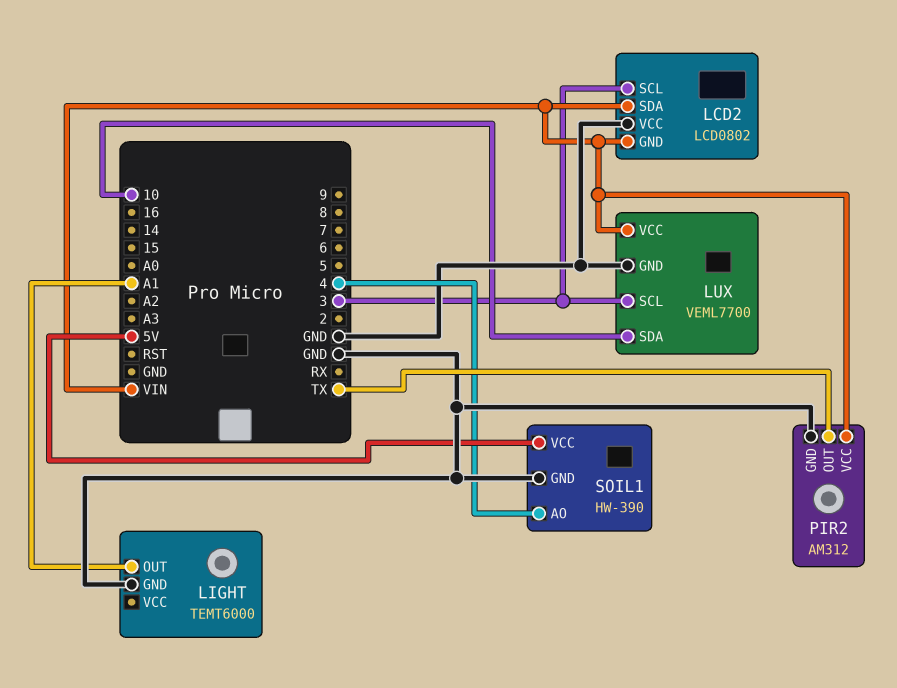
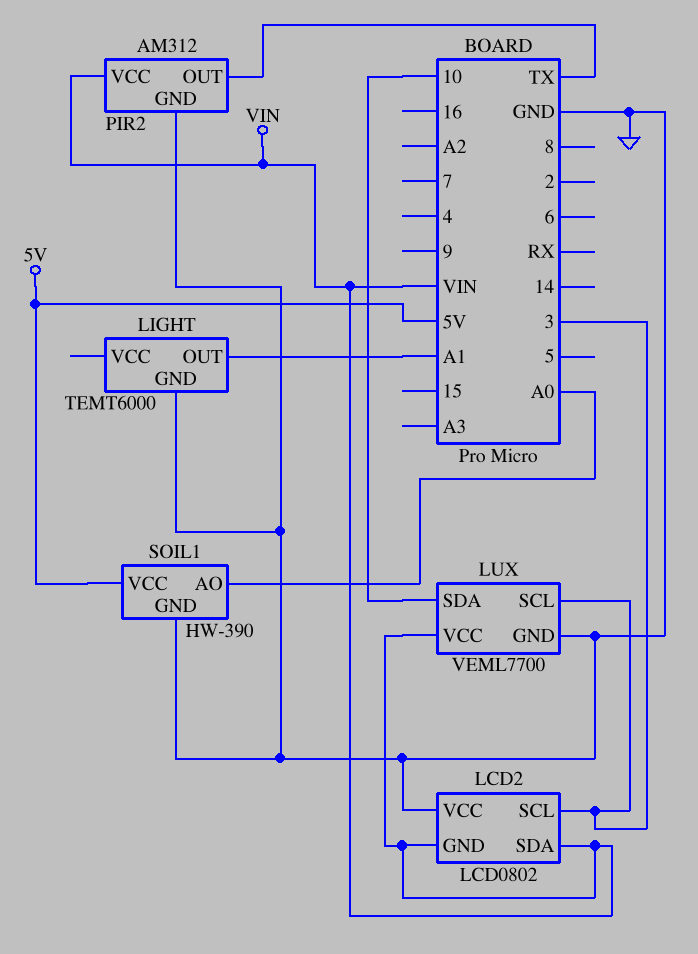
SOIL1 pin AO: 4 -> A0

